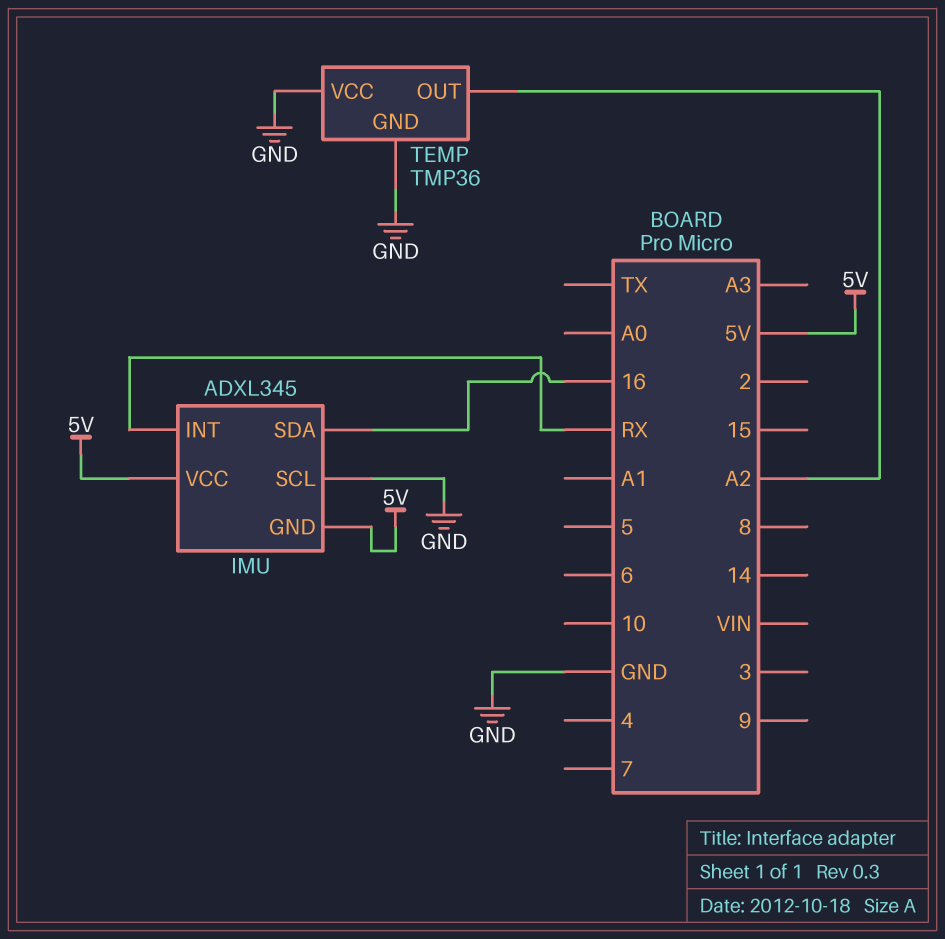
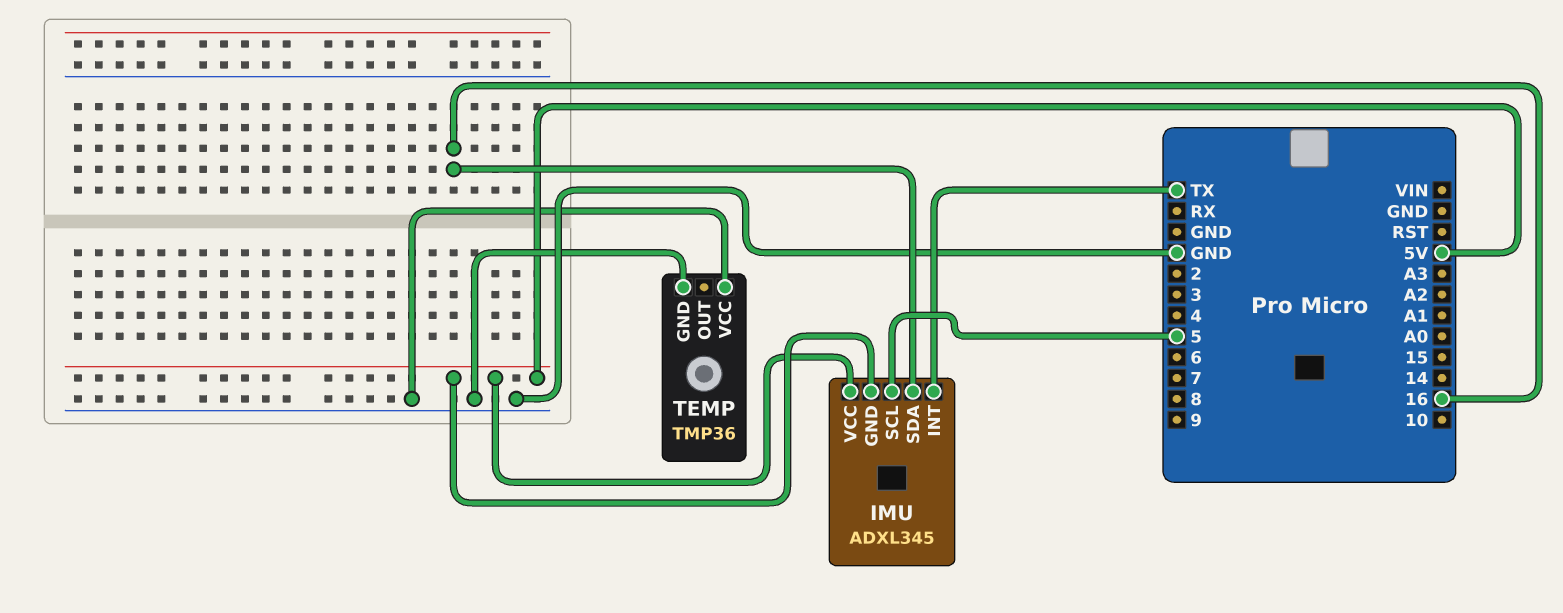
IMU pin INT: RX -> TX
IMU pin SCL: GND -> 5
TEMP pin OUT: A2 -> none

